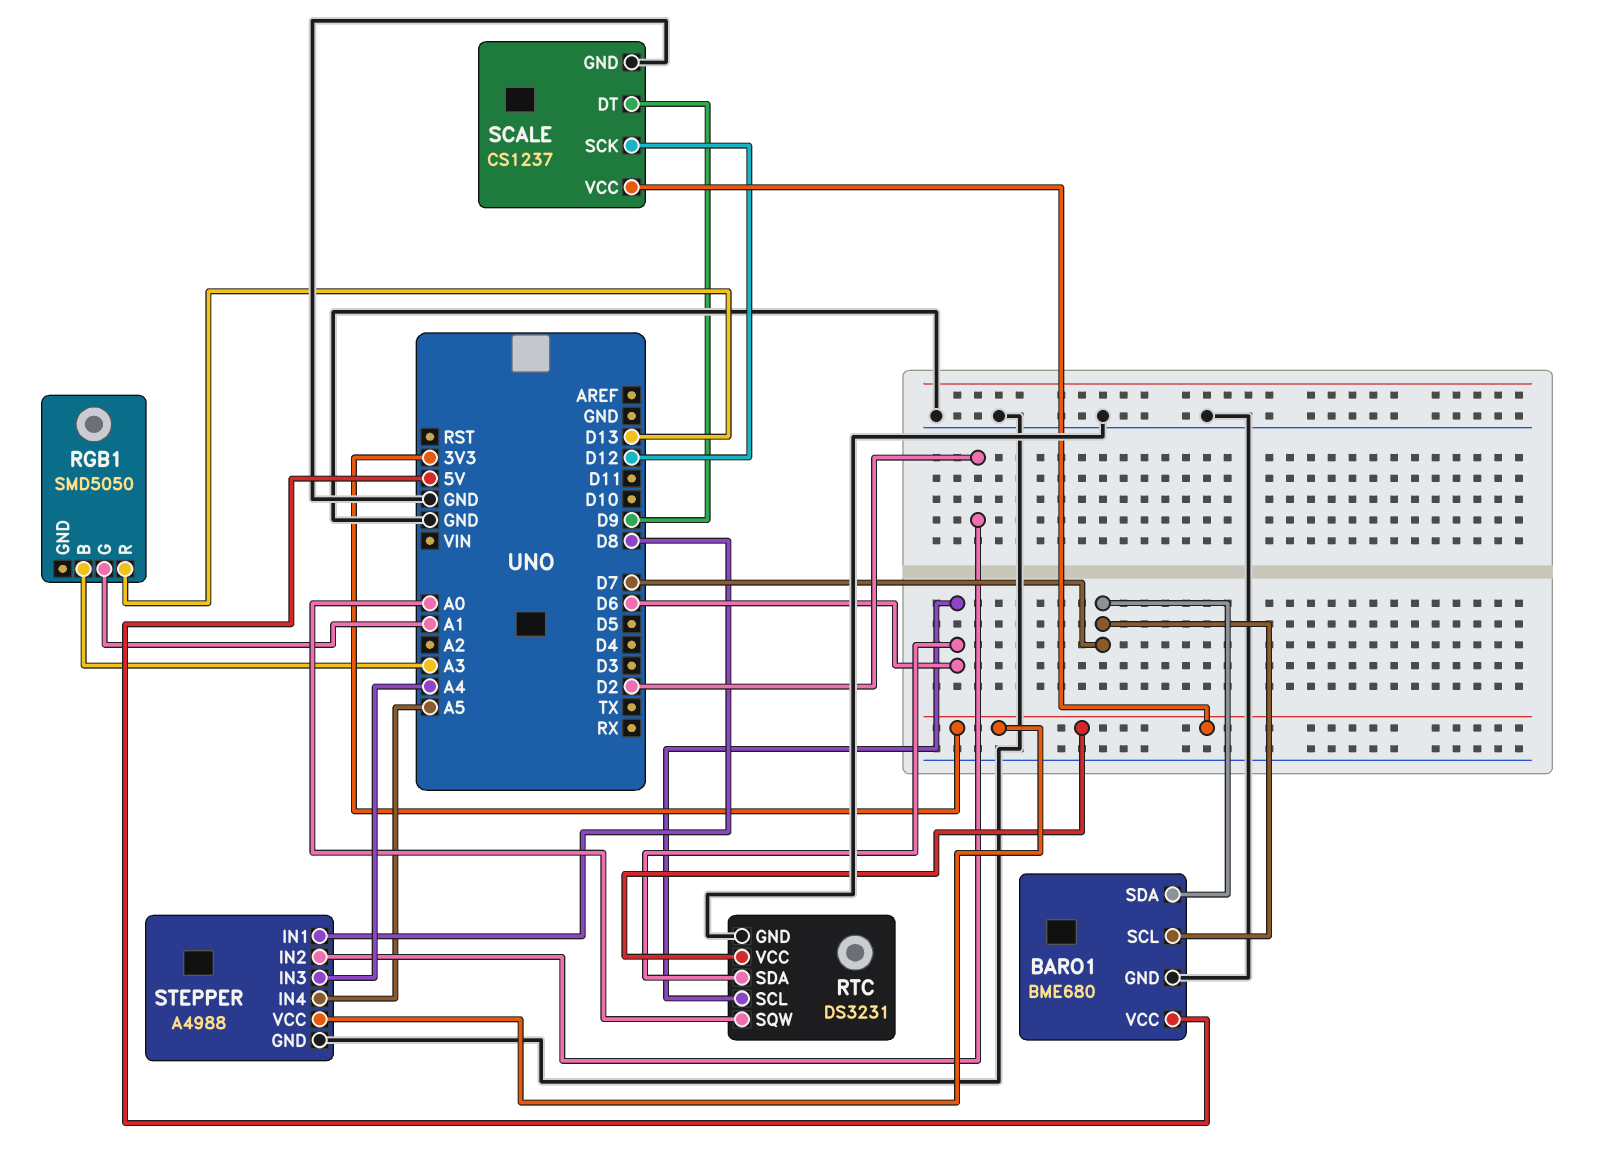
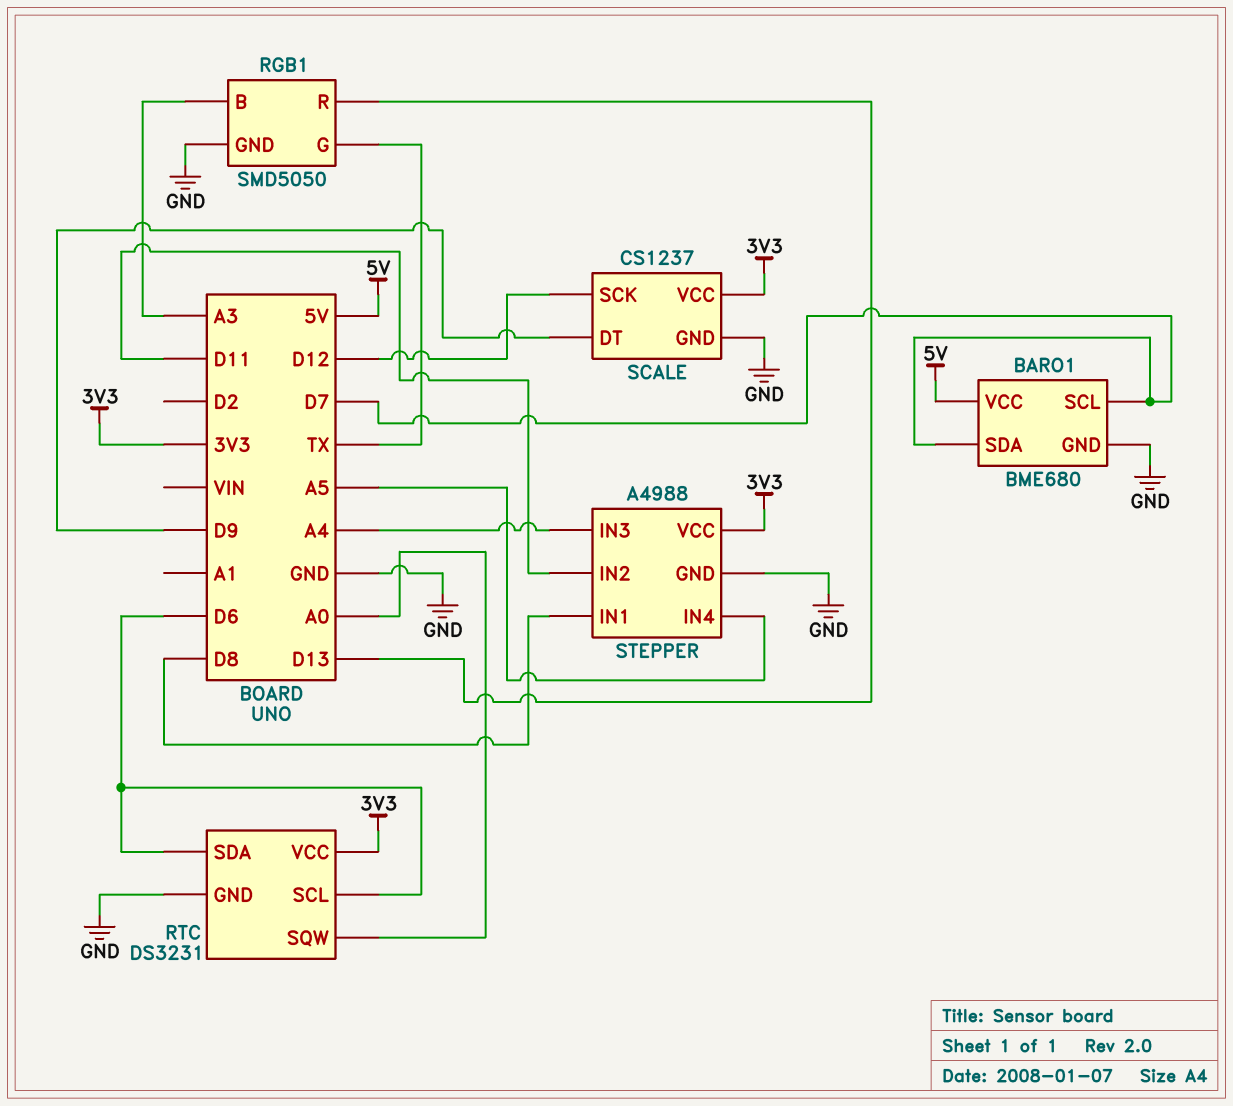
RGB1 pin G: A1 -> TX
RGB1 pin GND: none -> GND
STEPPER pin IN2: D2 -> D11

